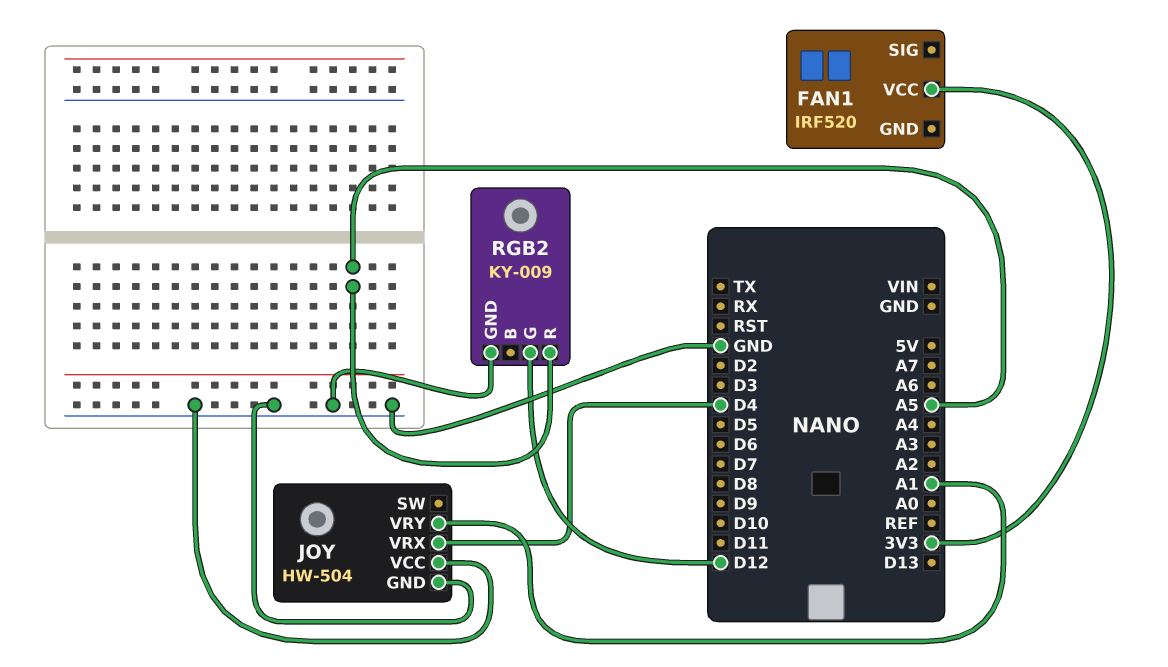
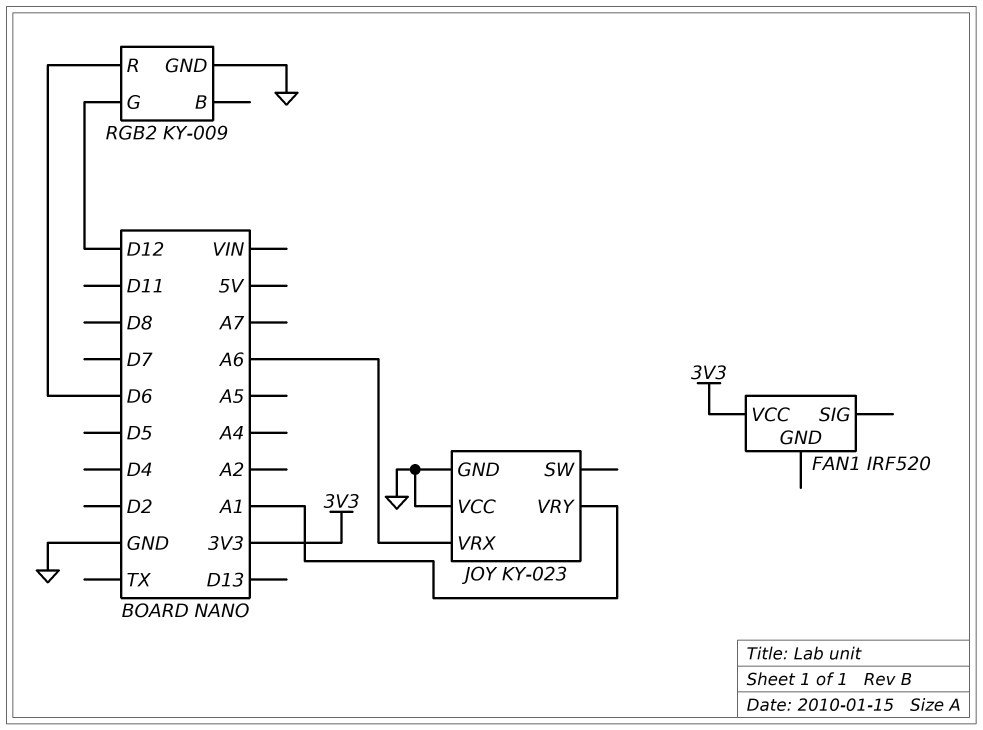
JOY: HW-504 -> KY-023
JOY pin VRX: D4 -> A6
RGB2 pin R: A5 -> D6

